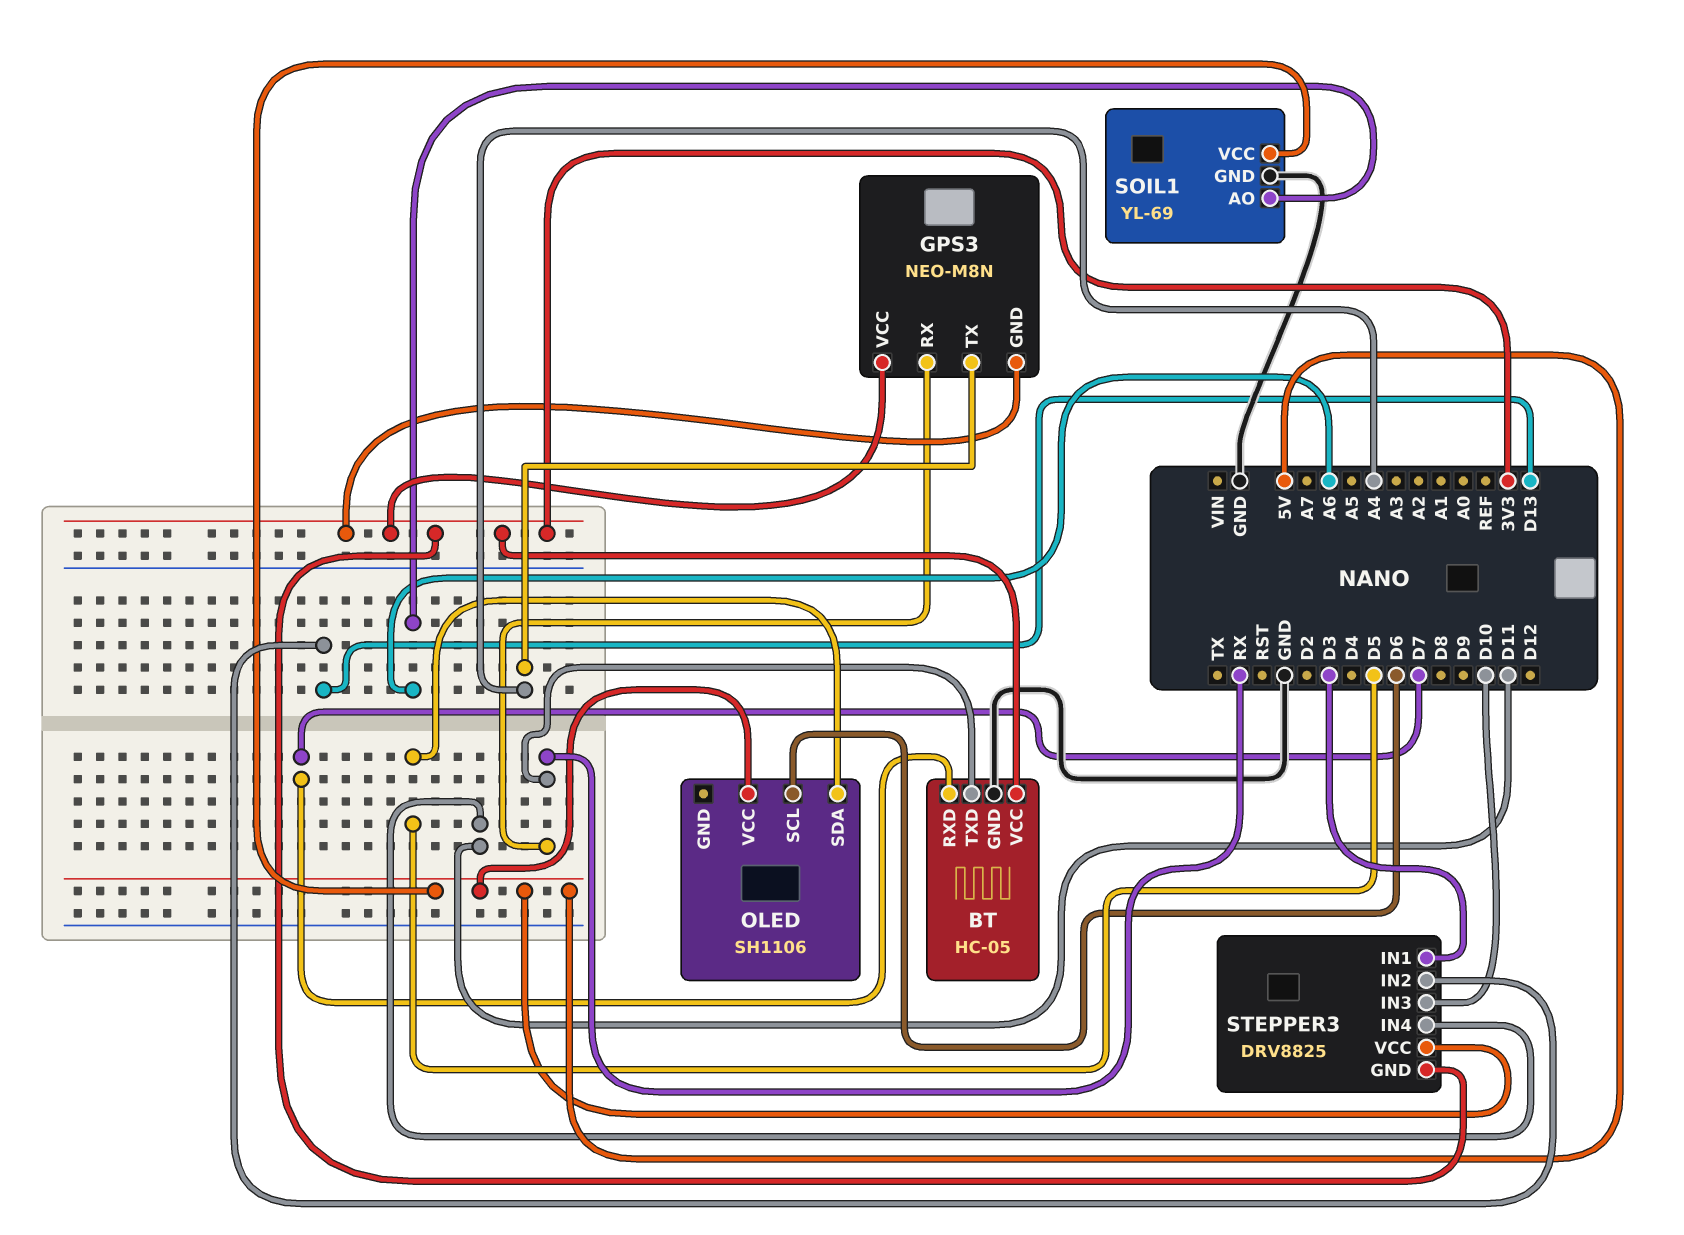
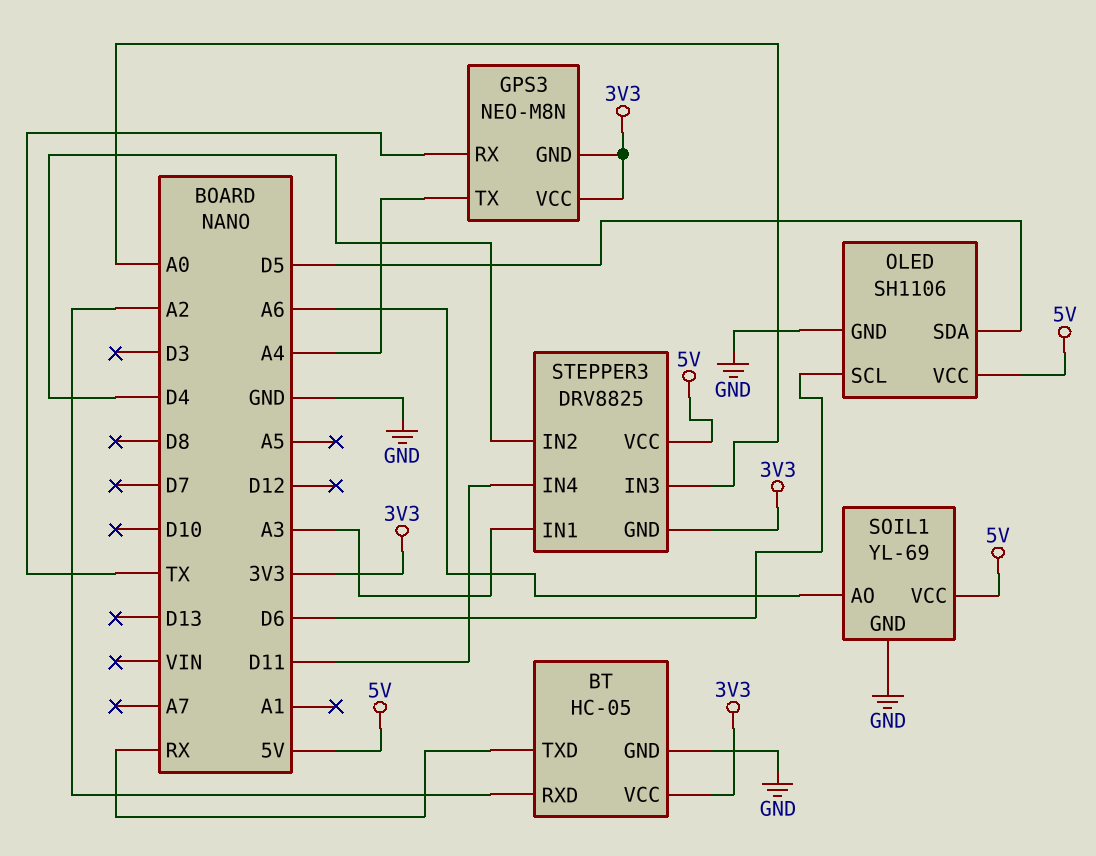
BT pin RXD: D7 -> A2
GPS3 pin RX: RX -> TX
OLED pin GND: none -> GND
STEPPER3 pin IN1: D3 -> A3
STEPPER3 pin IN2: D13 -> D4
STEPPER3 pin IN3: D10 -> A0

